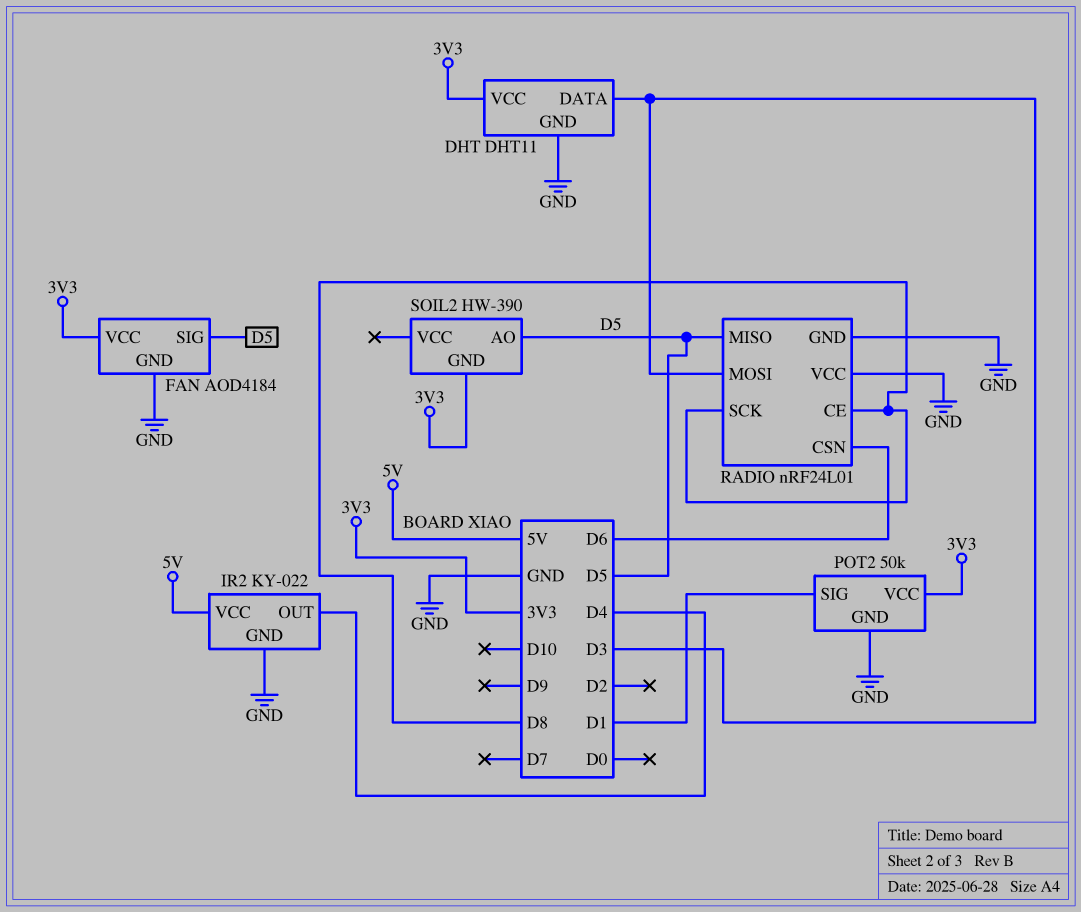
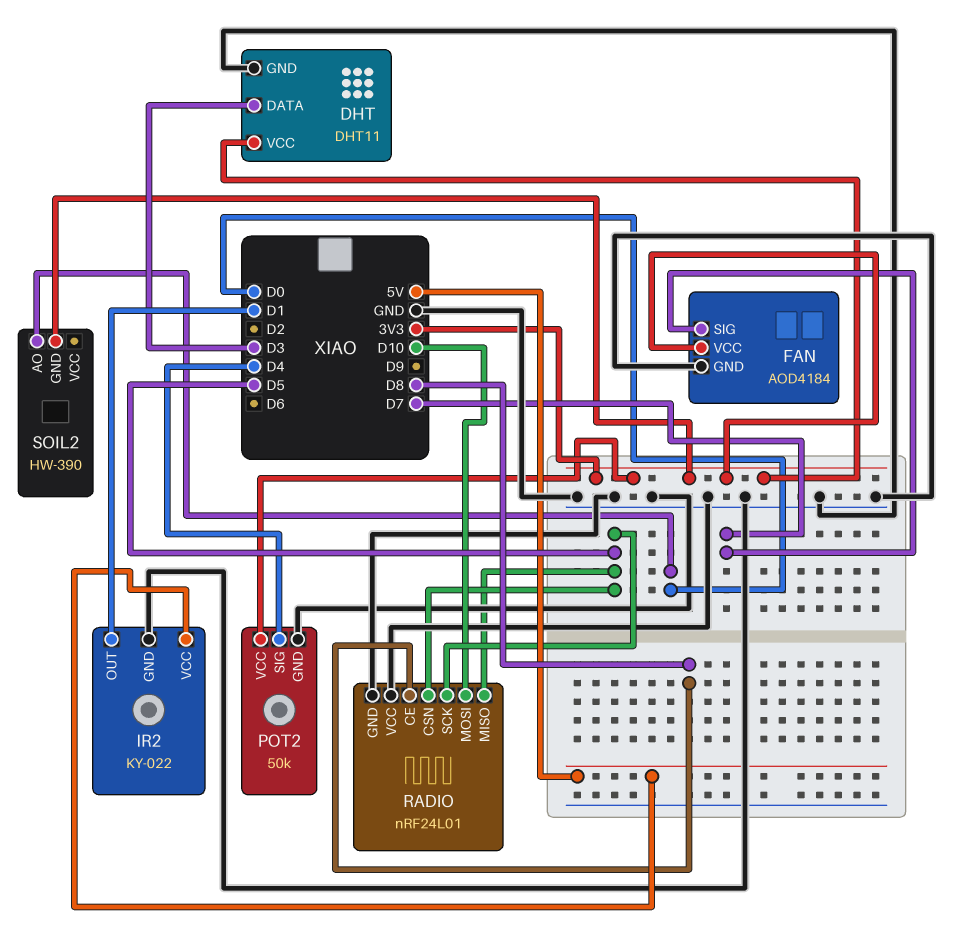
FAN pin SIG: D5 -> D7
IR2 pin OUT: D4 -> D1
POT2 pin SIG: D1 -> D4
RADIO pin CSN: D6 -> D5
RADIO pin MOSI: D3 -> D10
RADIO pin SCK: D8 -> D5
SOIL2 pin AO: D5 -> D0

